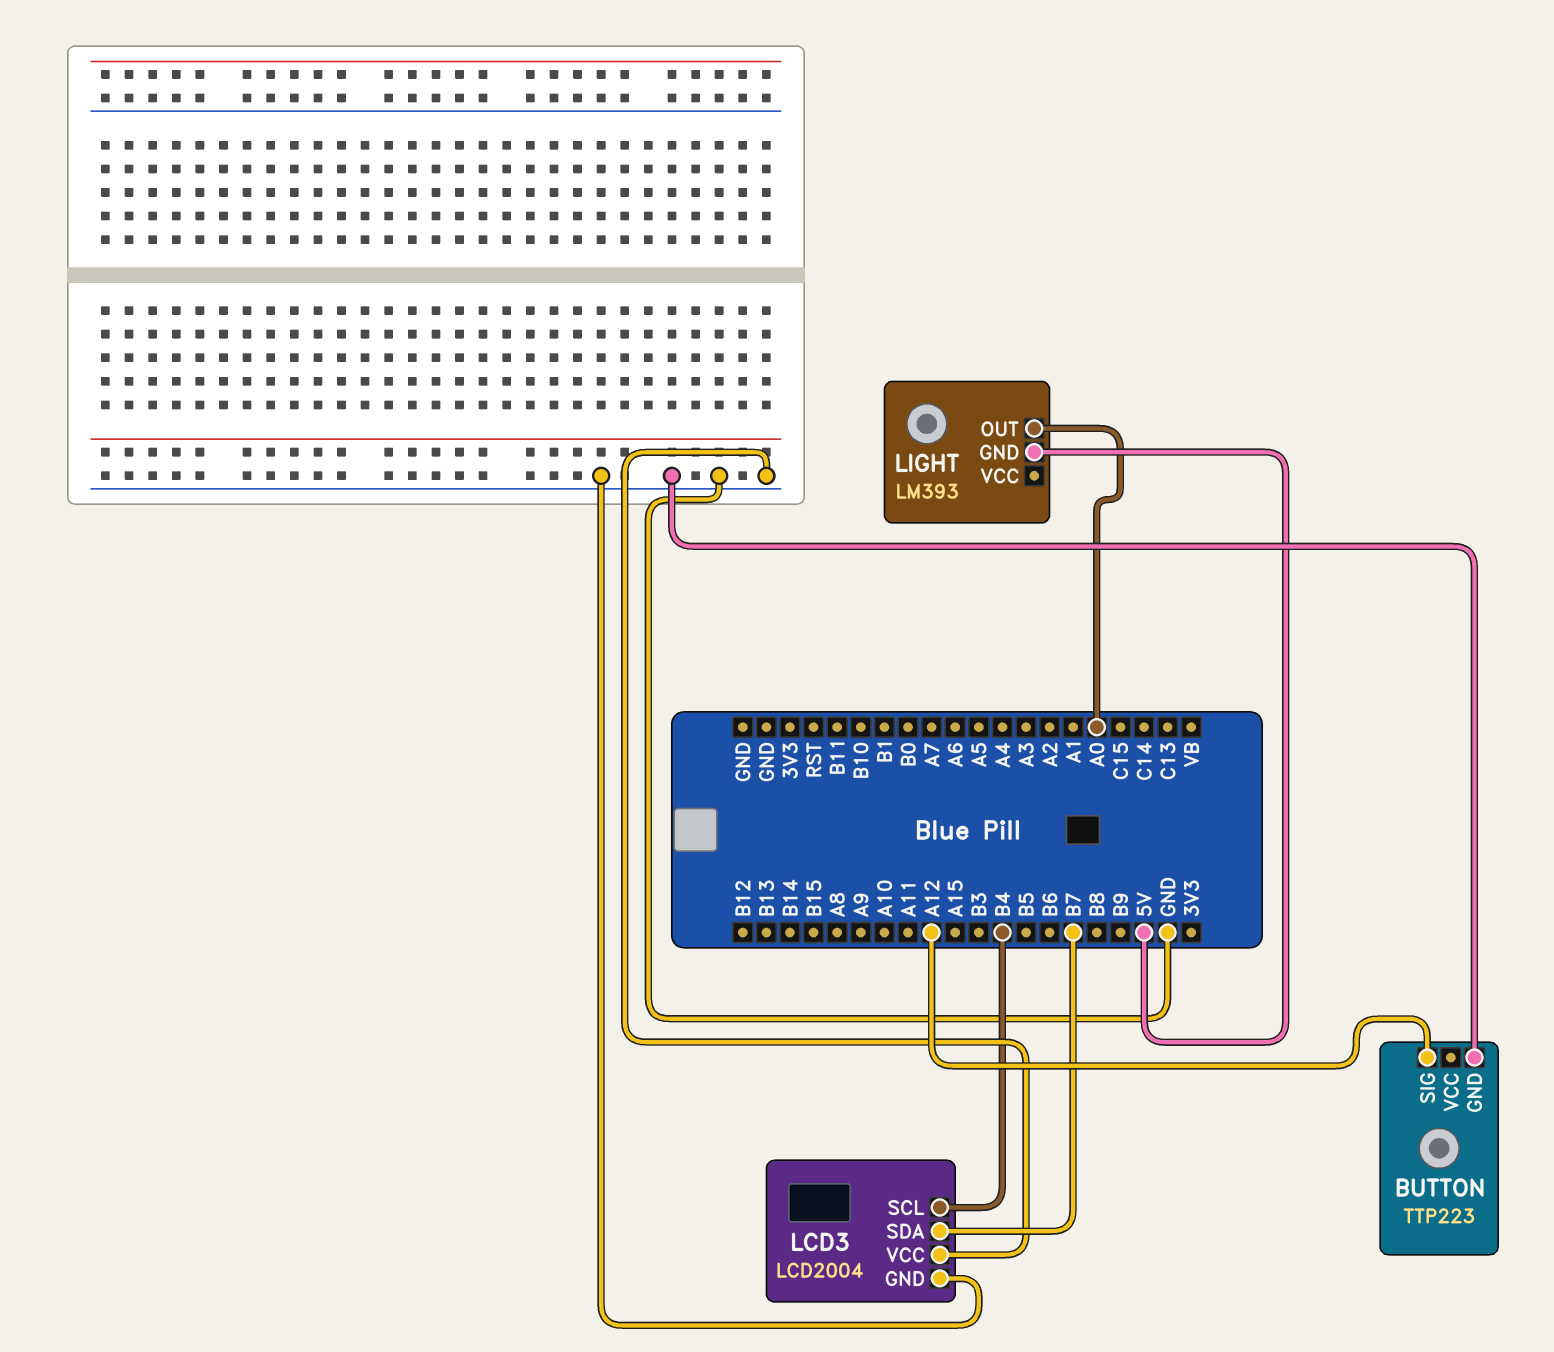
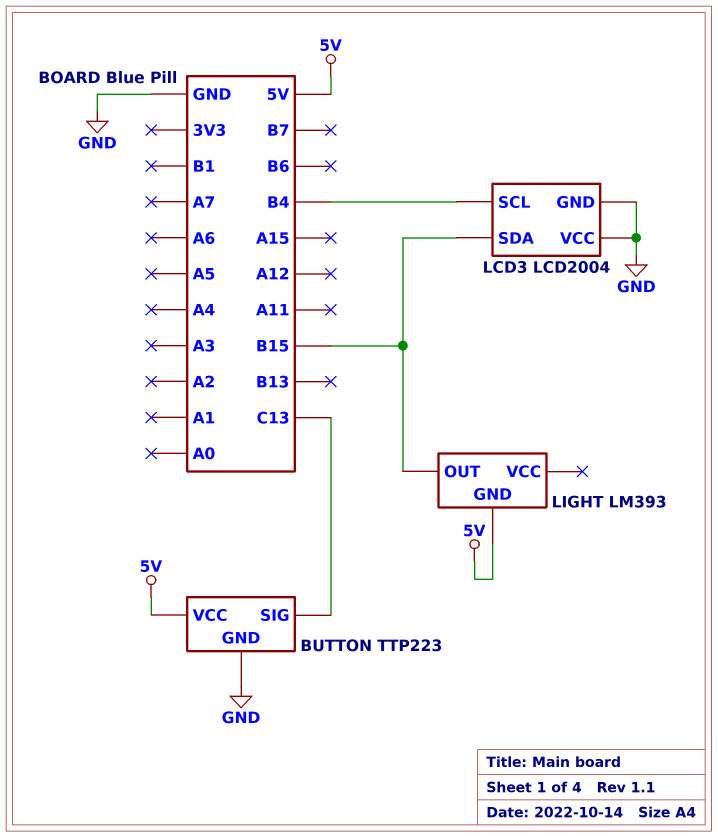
BUTTON pin SIG: A12 -> C13
BUTTON pin VCC: none -> 5V
LCD3 pin SDA: B7 -> B15
LIGHT pin OUT: A0 -> B15

